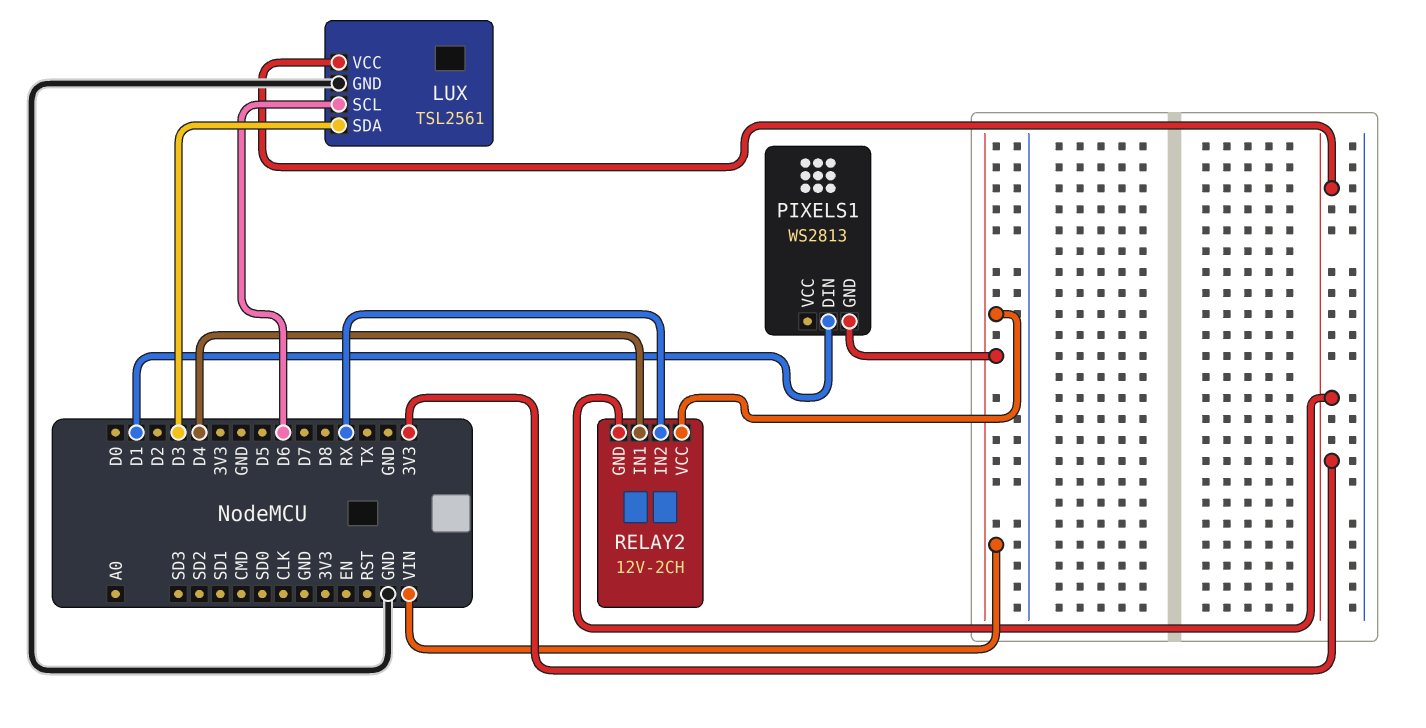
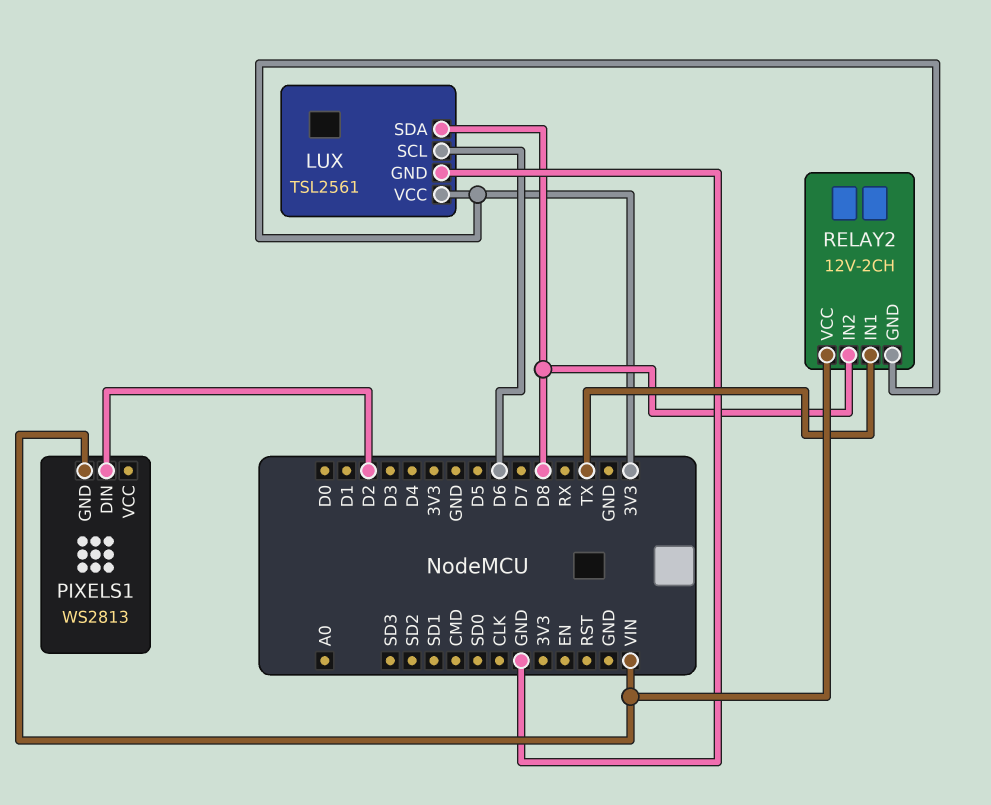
LUX pin SDA: D3 -> D8
PIXELS1 pin DIN: D1 -> D2
RELAY2 pin IN1: D4 -> TX
RELAY2 pin IN2: RX -> D8

